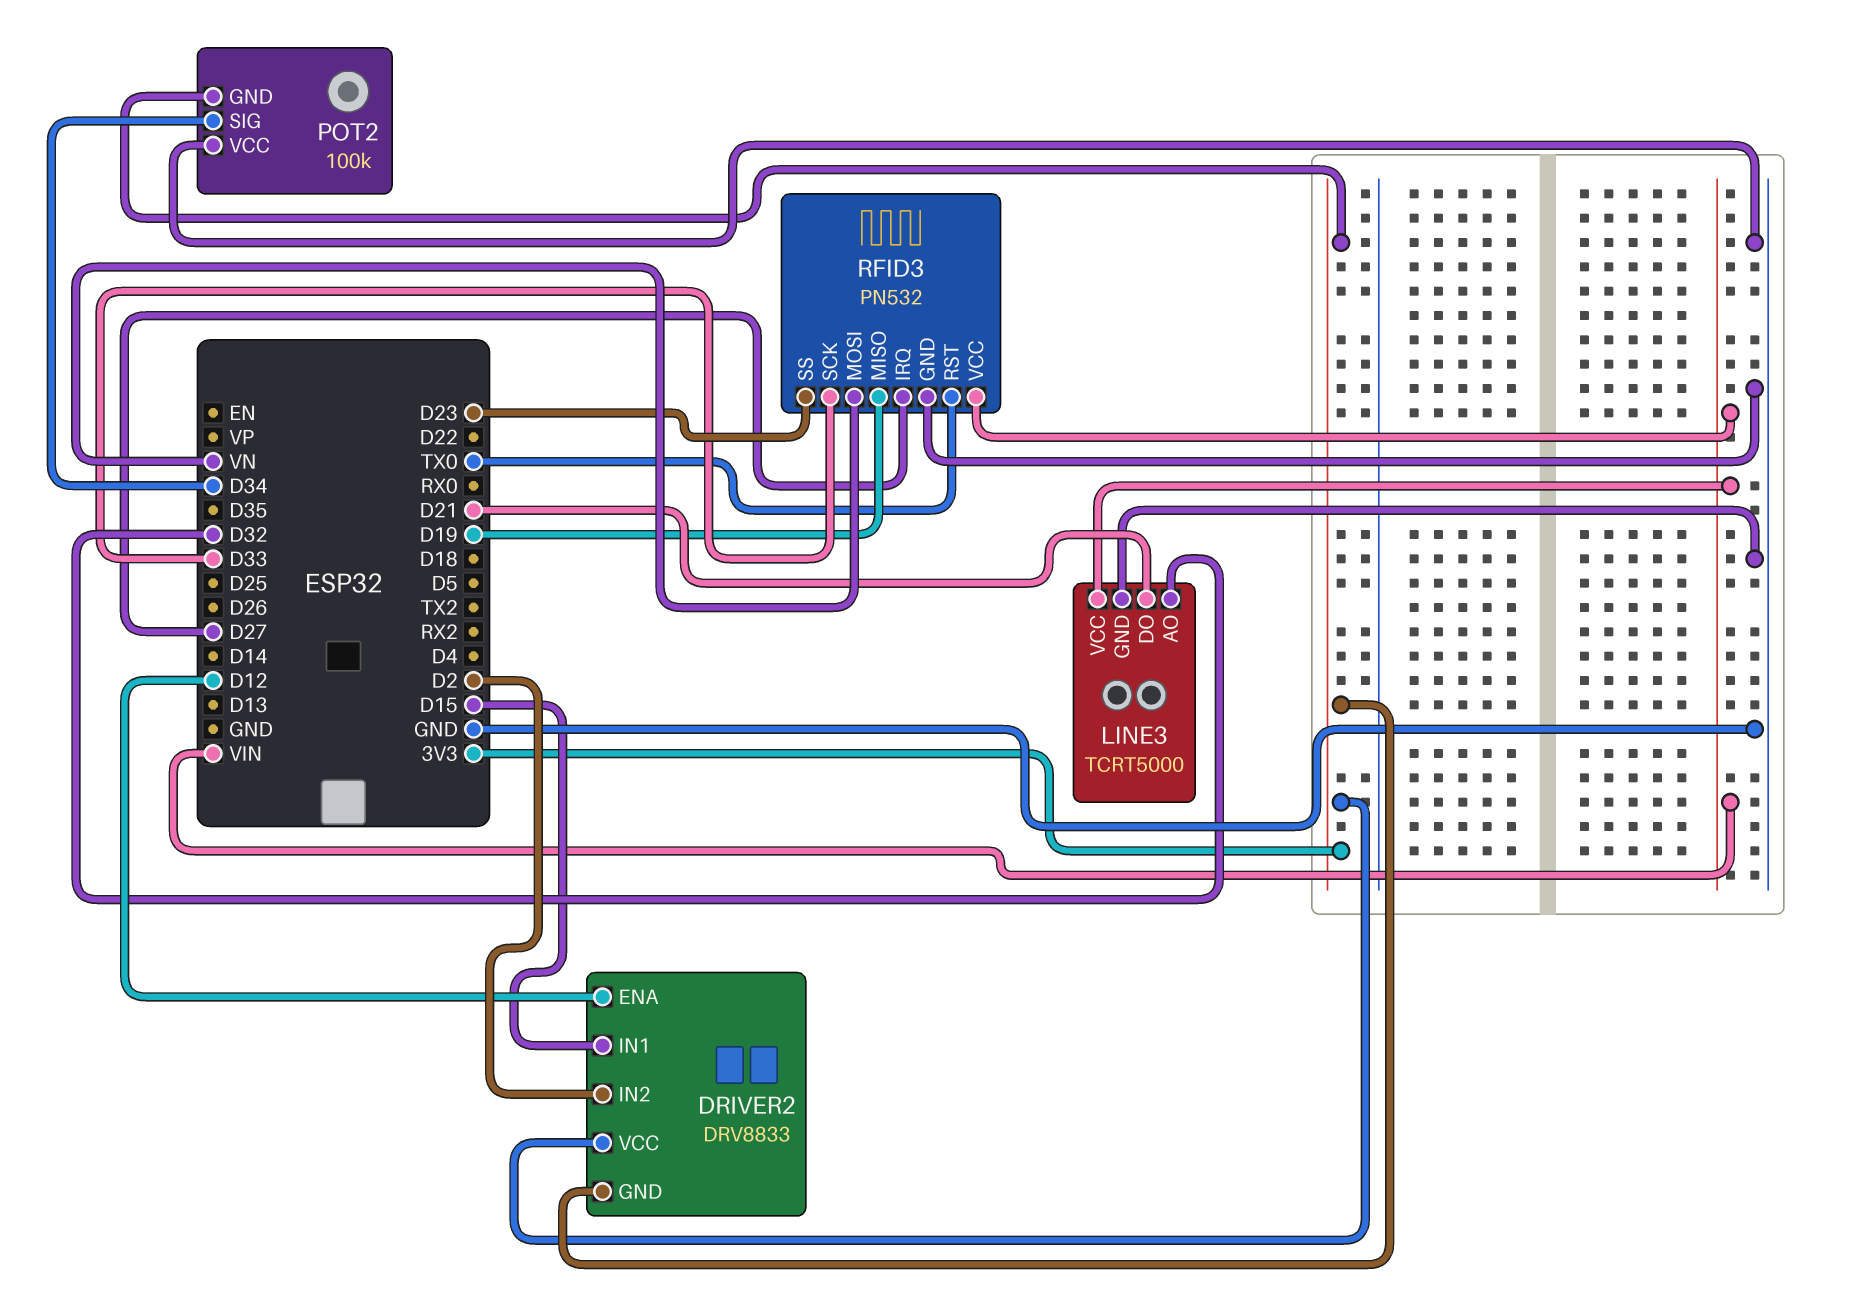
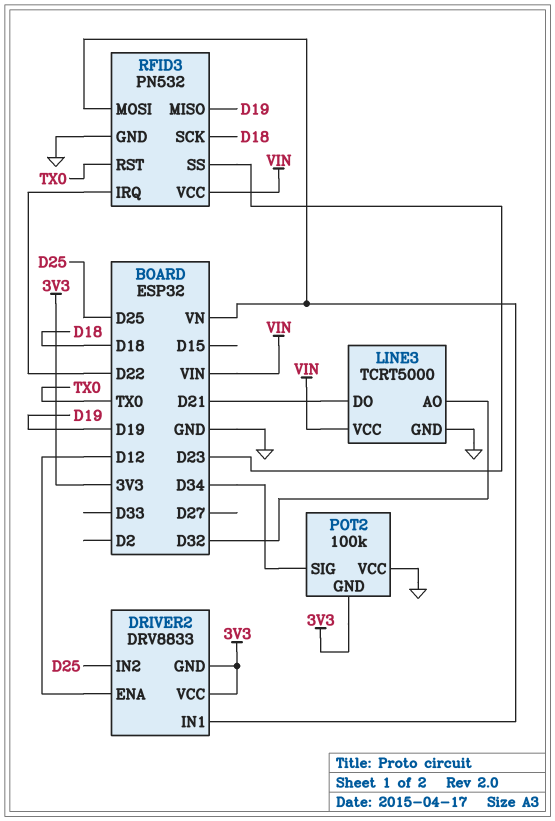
DRIVER2 pin IN1: D15 -> VN
DRIVER2 pin IN2: D2 -> D25
RFID3 pin IRQ: D27 -> D22
RFID3 pin SCK: D33 -> D18

